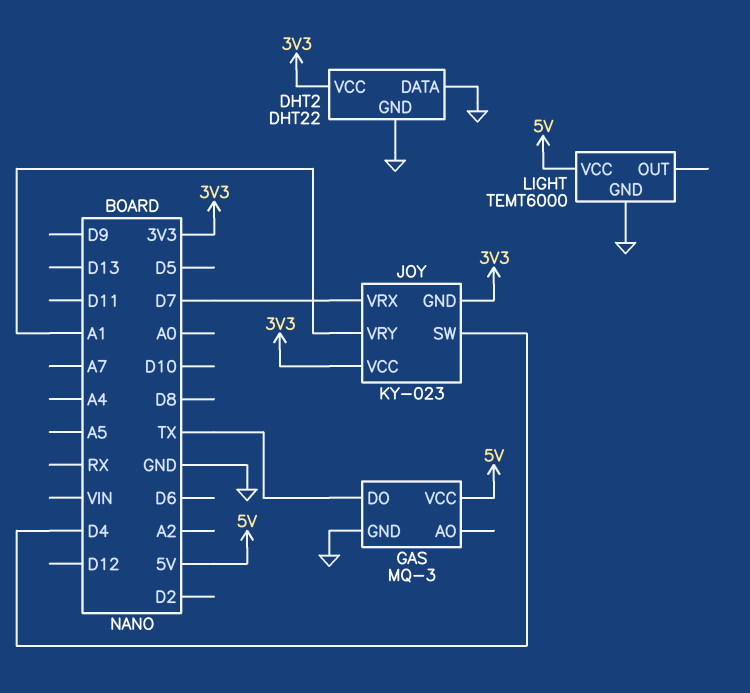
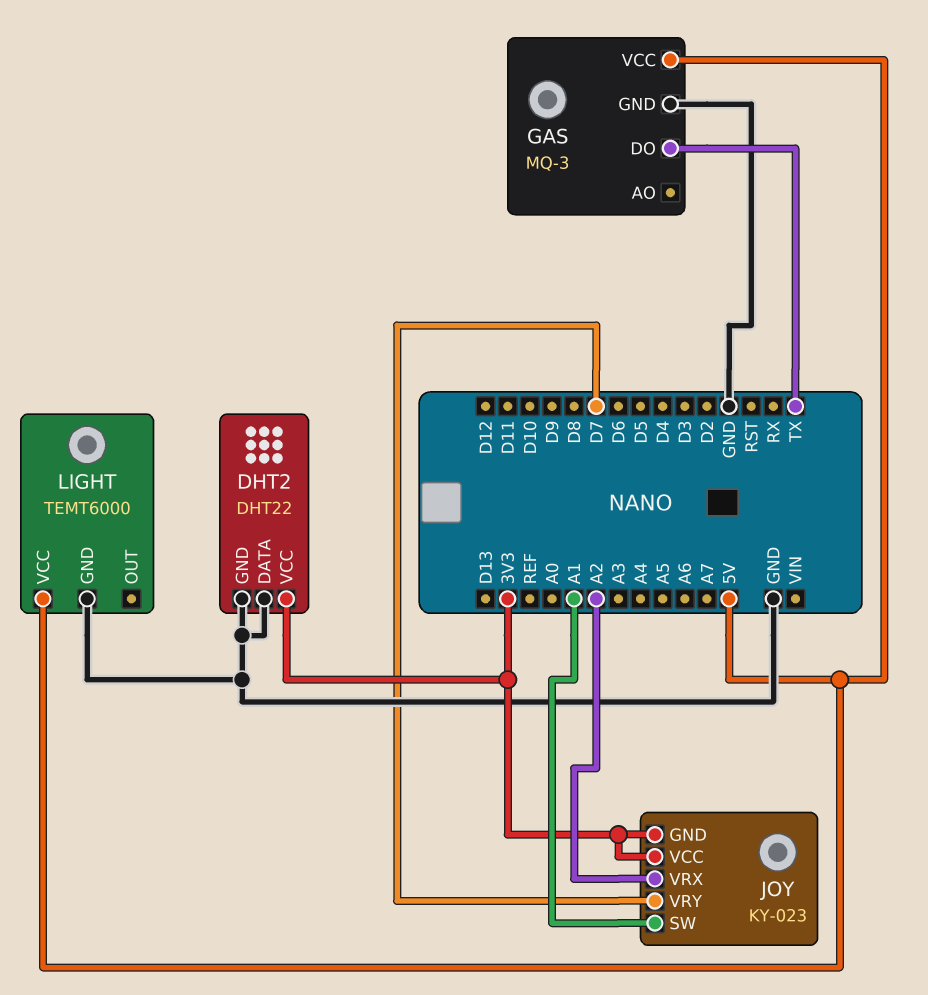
JOY pin SW: D4 -> A1
JOY pin VRX: D7 -> A2
JOY pin VRY: A1 -> D7

